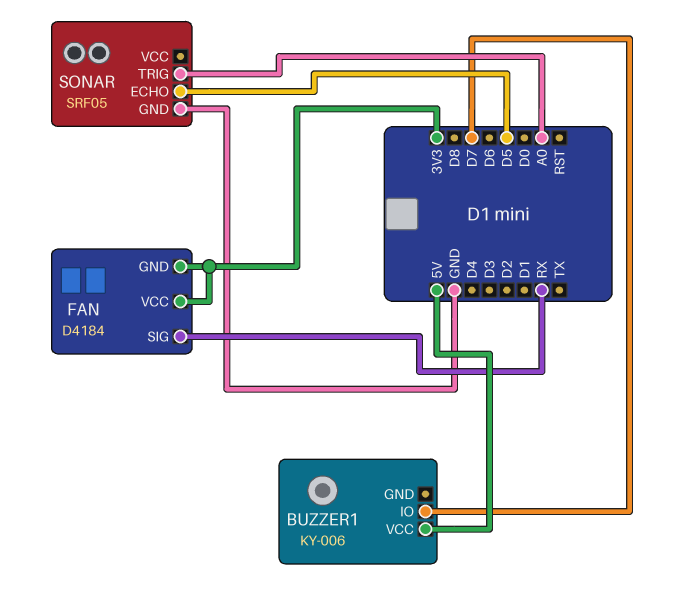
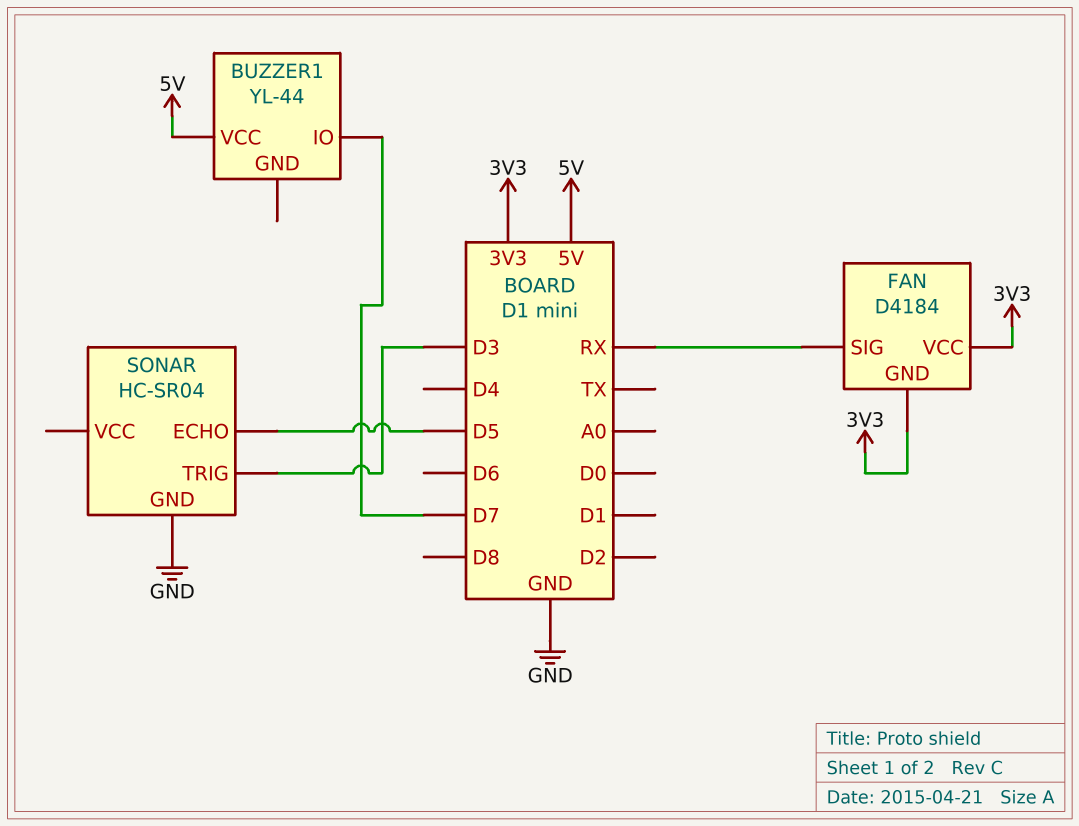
BUZZER1: KY-006 -> YL-44
SONAR: SRF05 -> HC-SR04
SONAR pin TRIG: A0 -> D3

